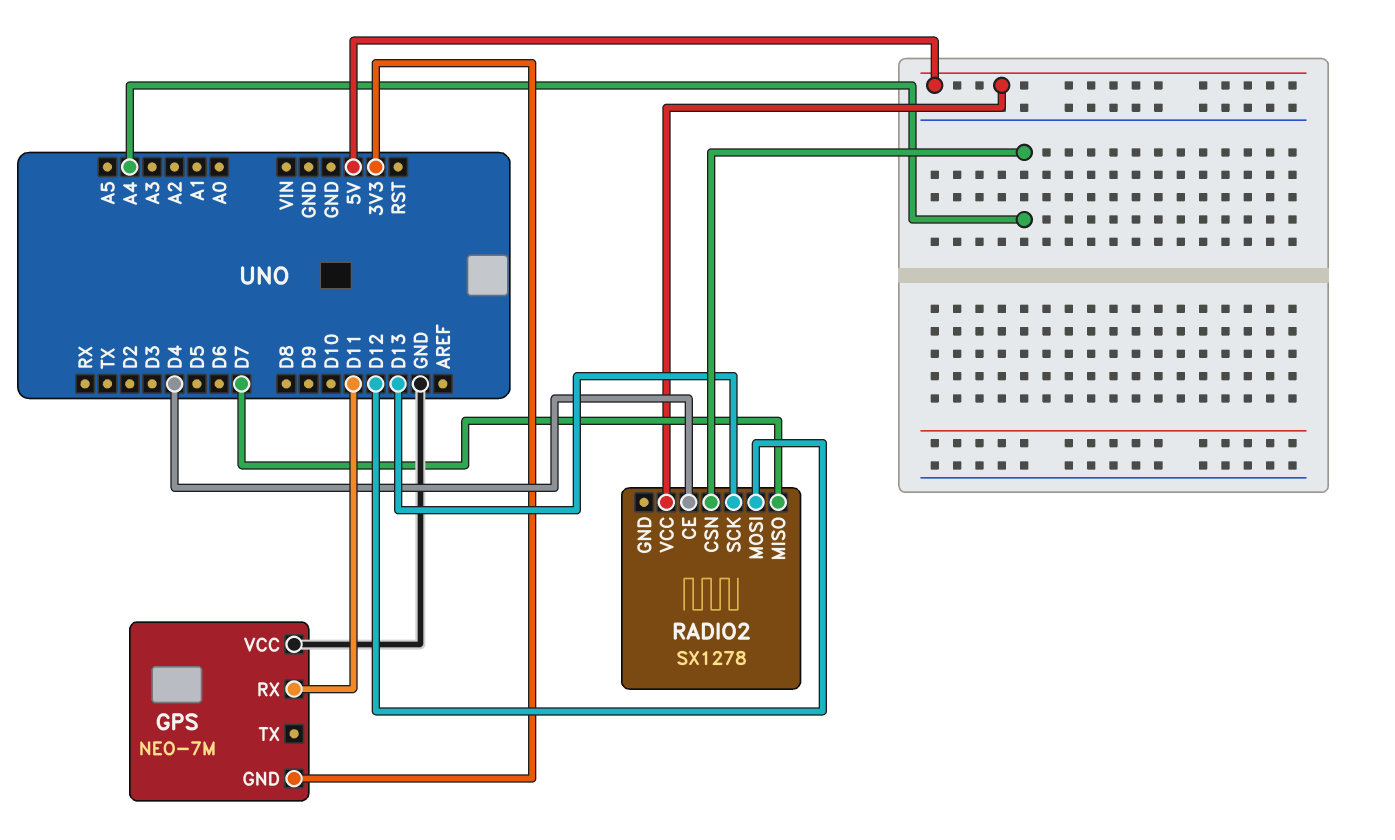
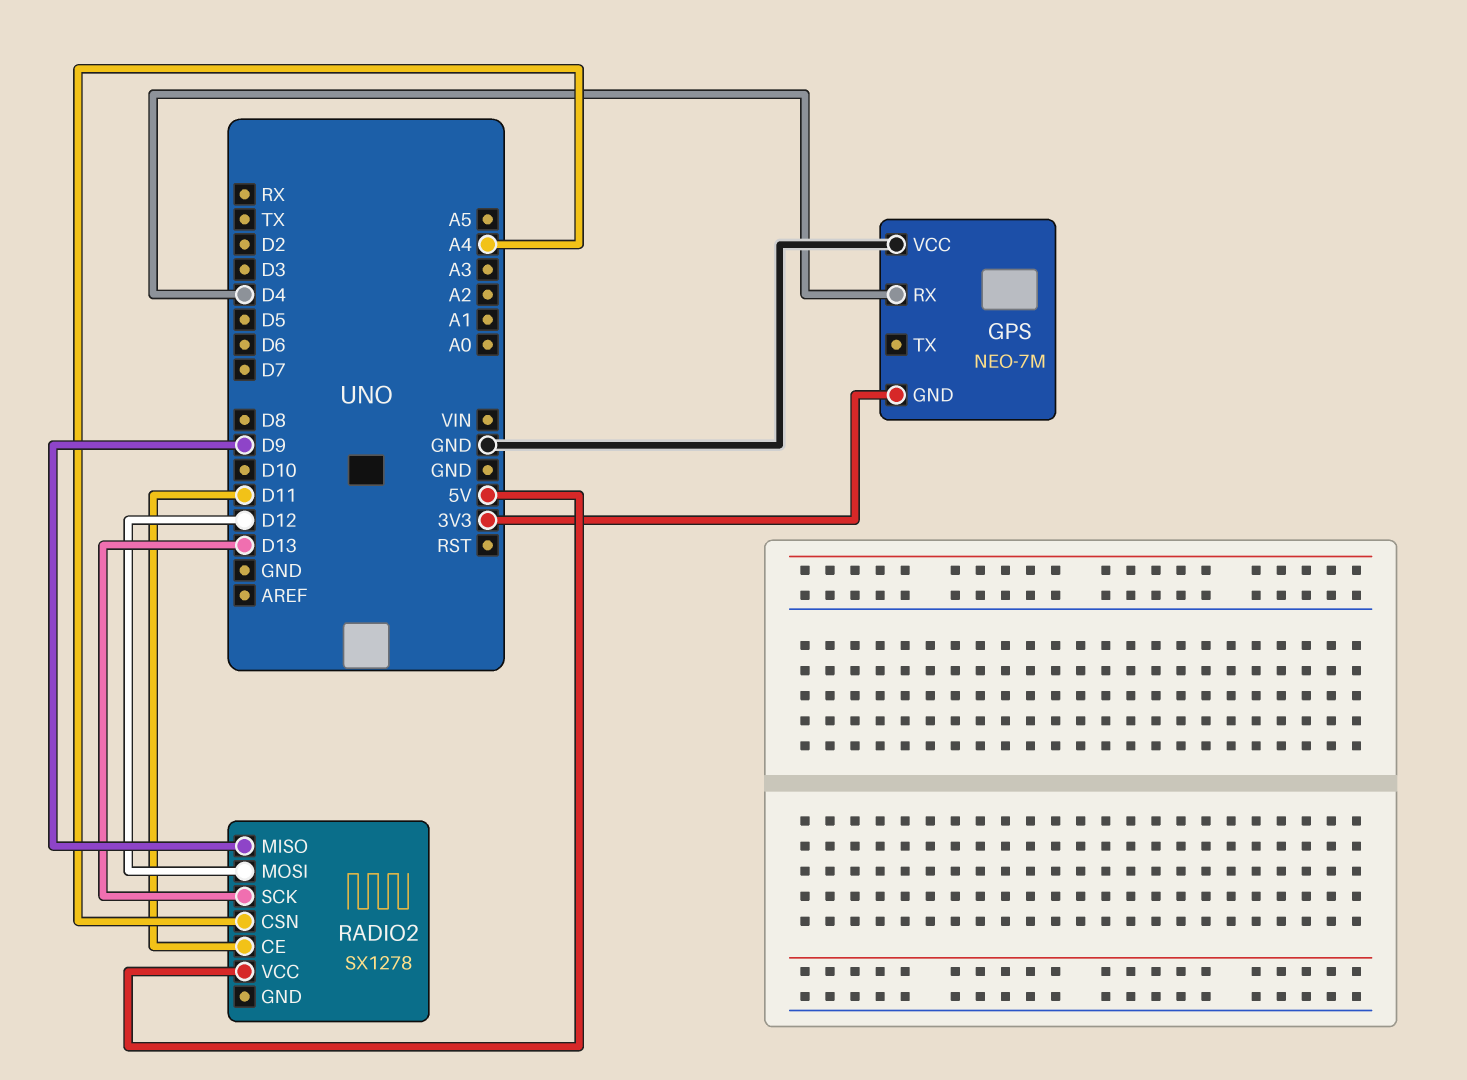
GPS pin RX: D11 -> D4
RADIO2 pin CE: D4 -> D11
RADIO2 pin MISO: D7 -> D9

